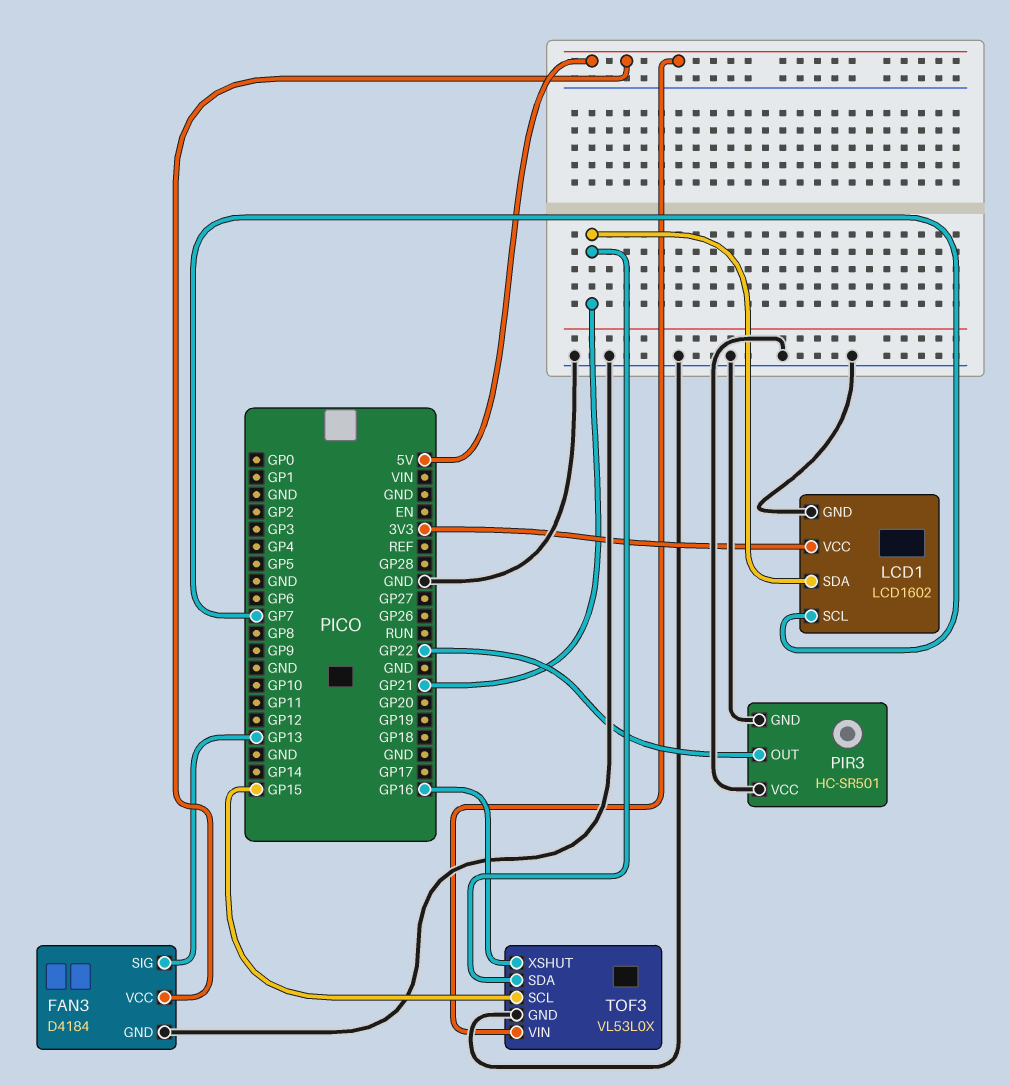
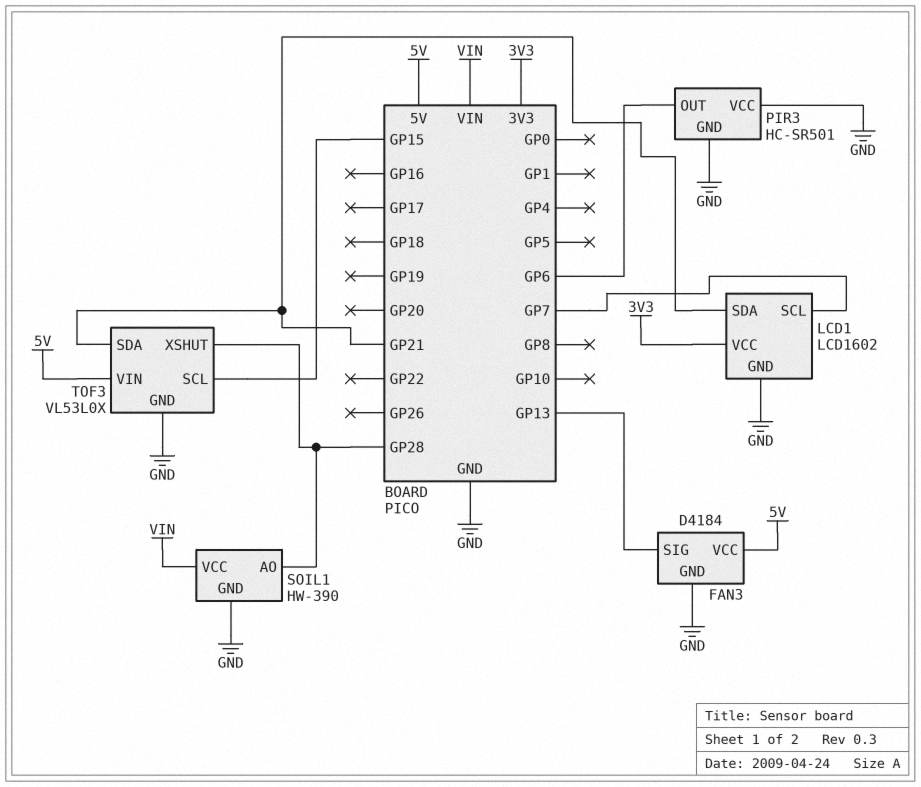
PIR3 pin OUT: GP22 -> GP6
SOIL1: none -> HW-390
SOIL1 pin AO: none -> GP28
SOIL1 pin GND: none -> GND
SOIL1 pin VCC: none -> VIN
TOF3 pin XSHUT: GP16 -> GP28

